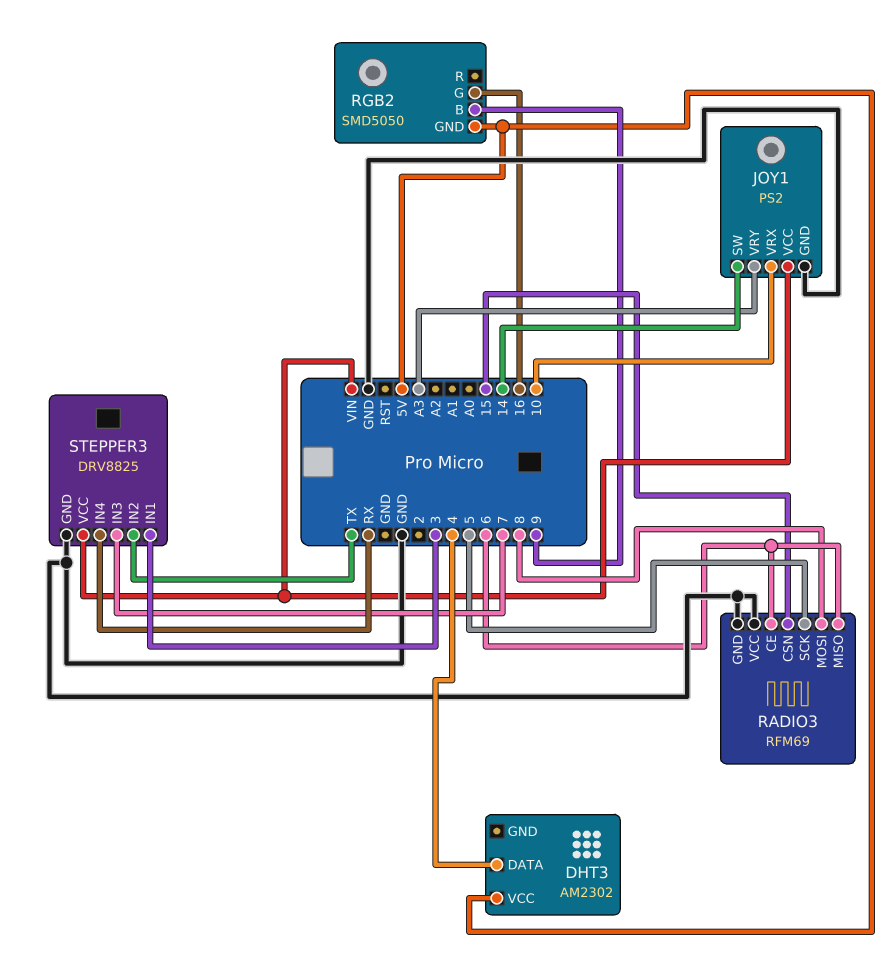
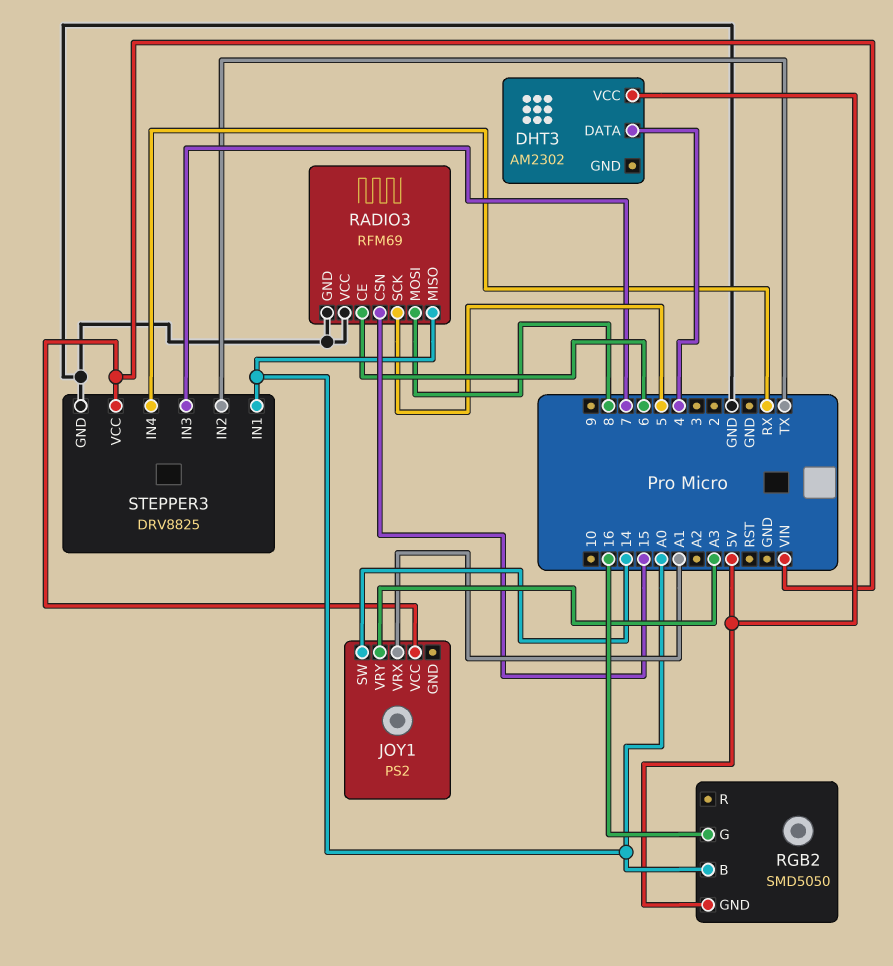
JOY1 pin GND: GND -> none
JOY1 pin VRX: 10 -> A1
RADIO3 pin MISO: 6 -> A0
RGB2 pin B: 9 -> A0
STEPPER3 pin IN1: 3 -> A0

